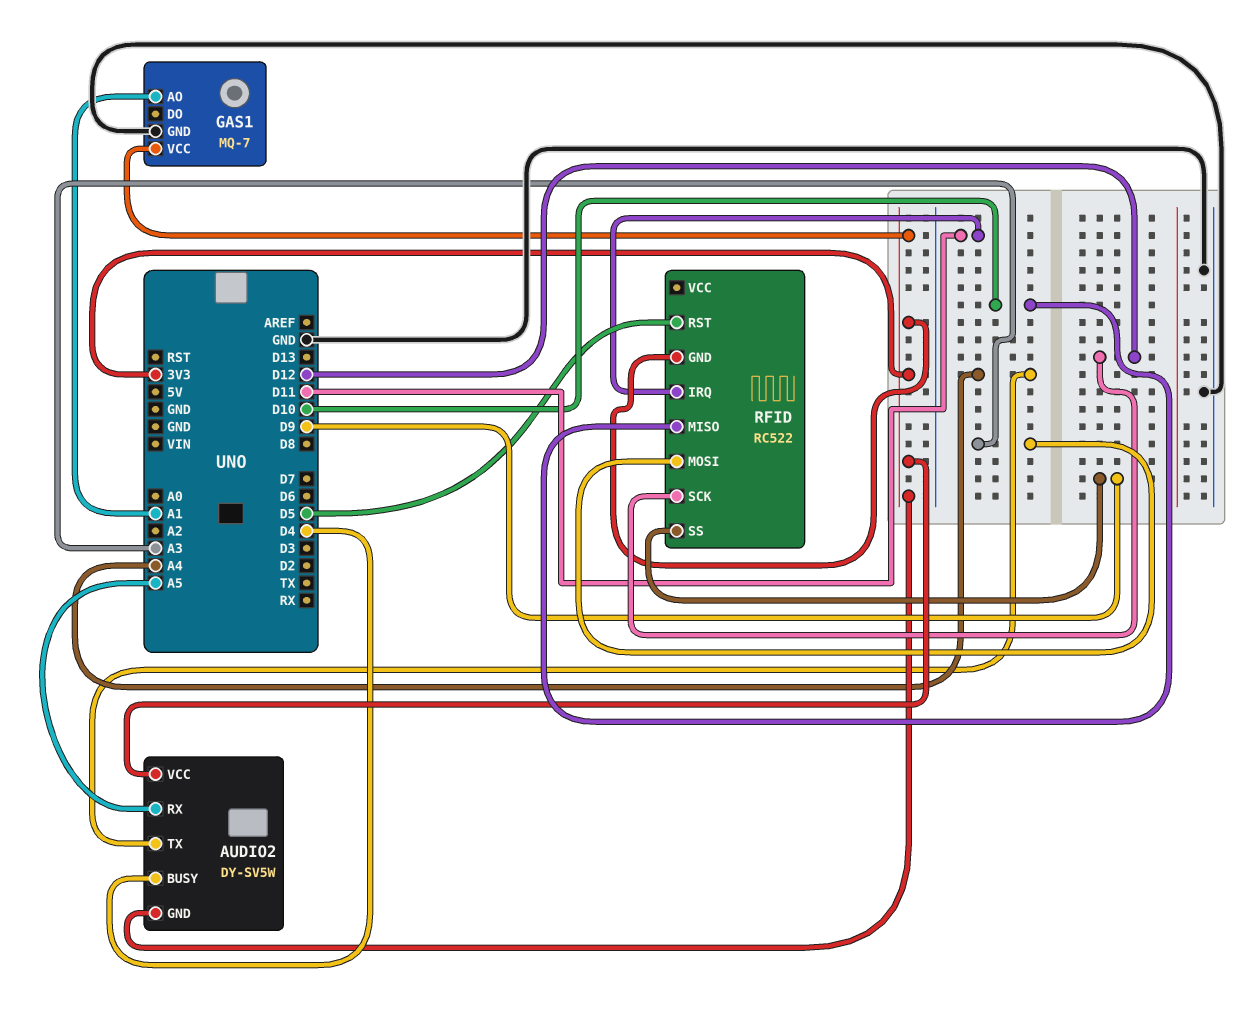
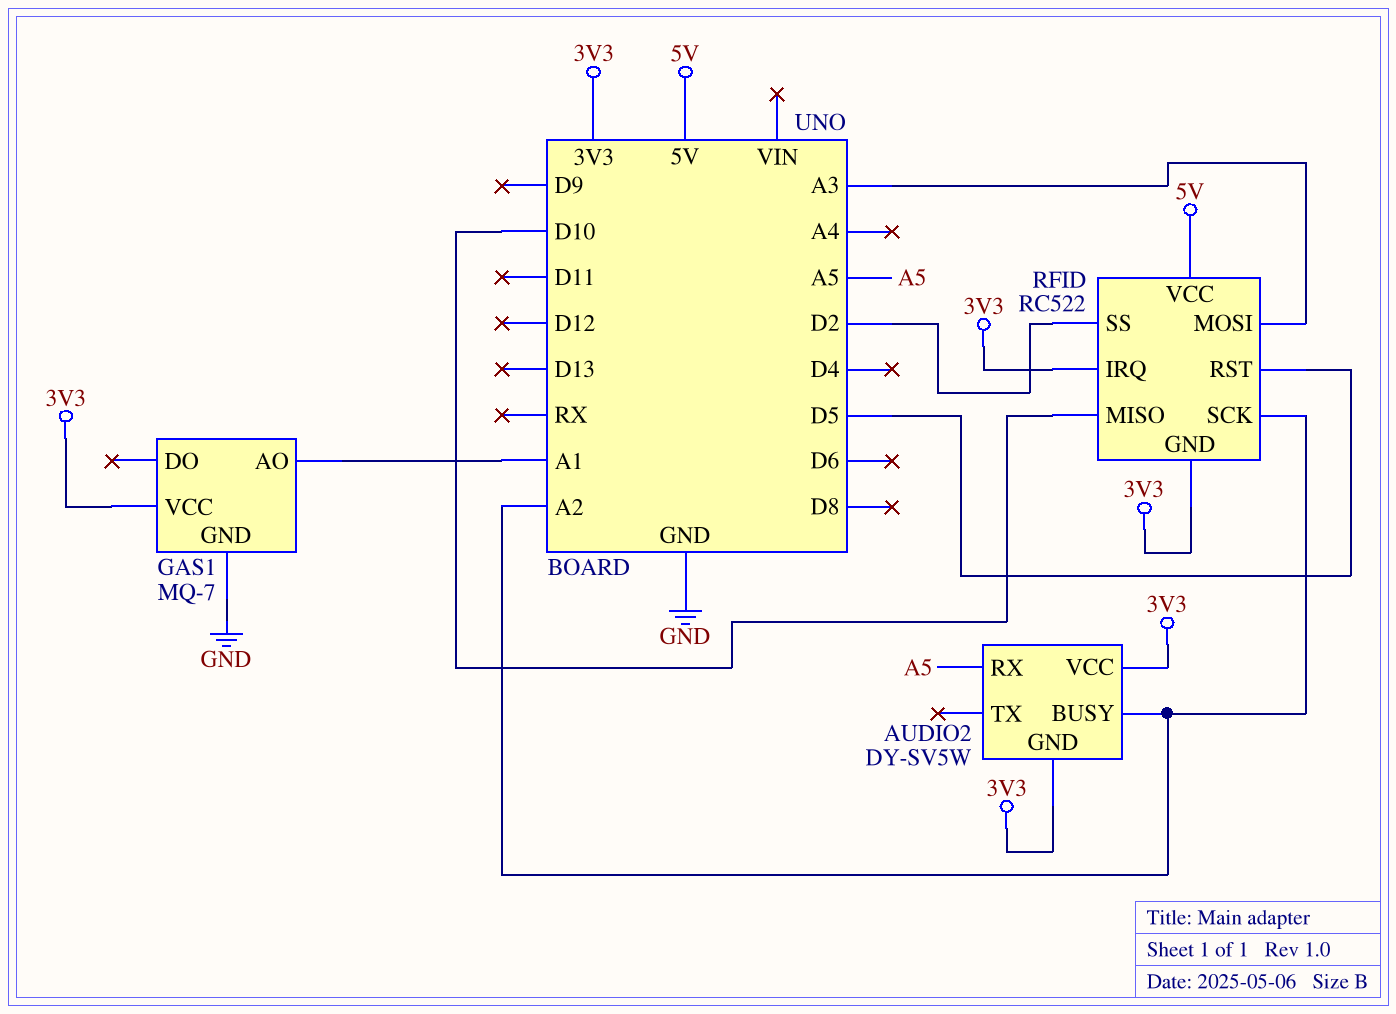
AUDIO2 pin BUSY: D4 -> A2
AUDIO2 pin TX: A4 -> none
RFID pin IRQ: D11 -> 3V3
RFID pin SCK: D12 -> A2
RFID pin SS: D9 -> D2
RFID pin VCC: none -> 5V

